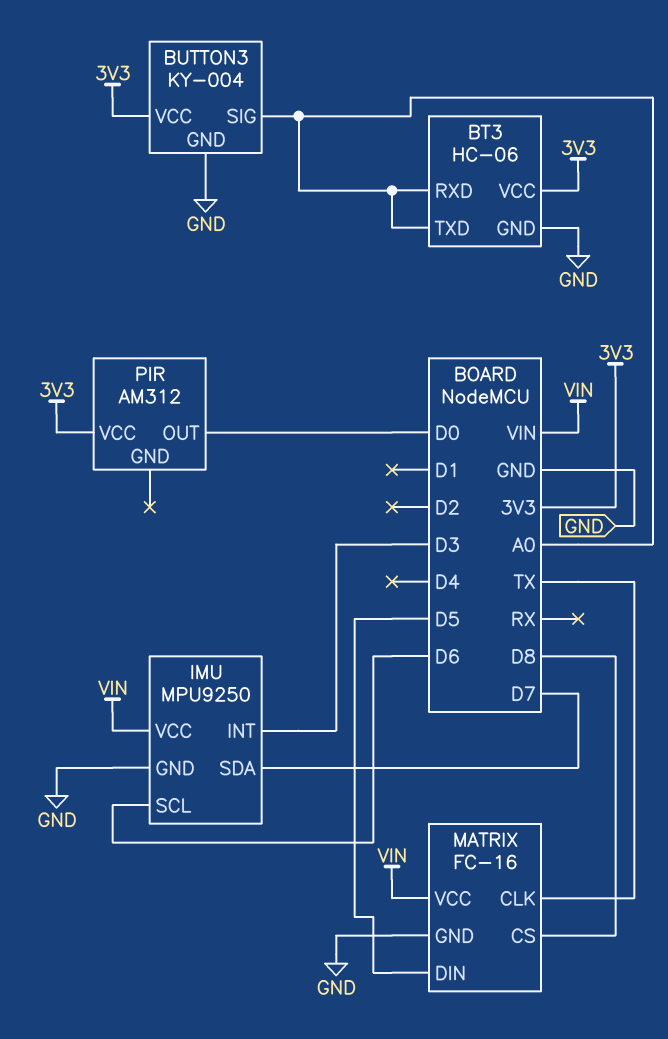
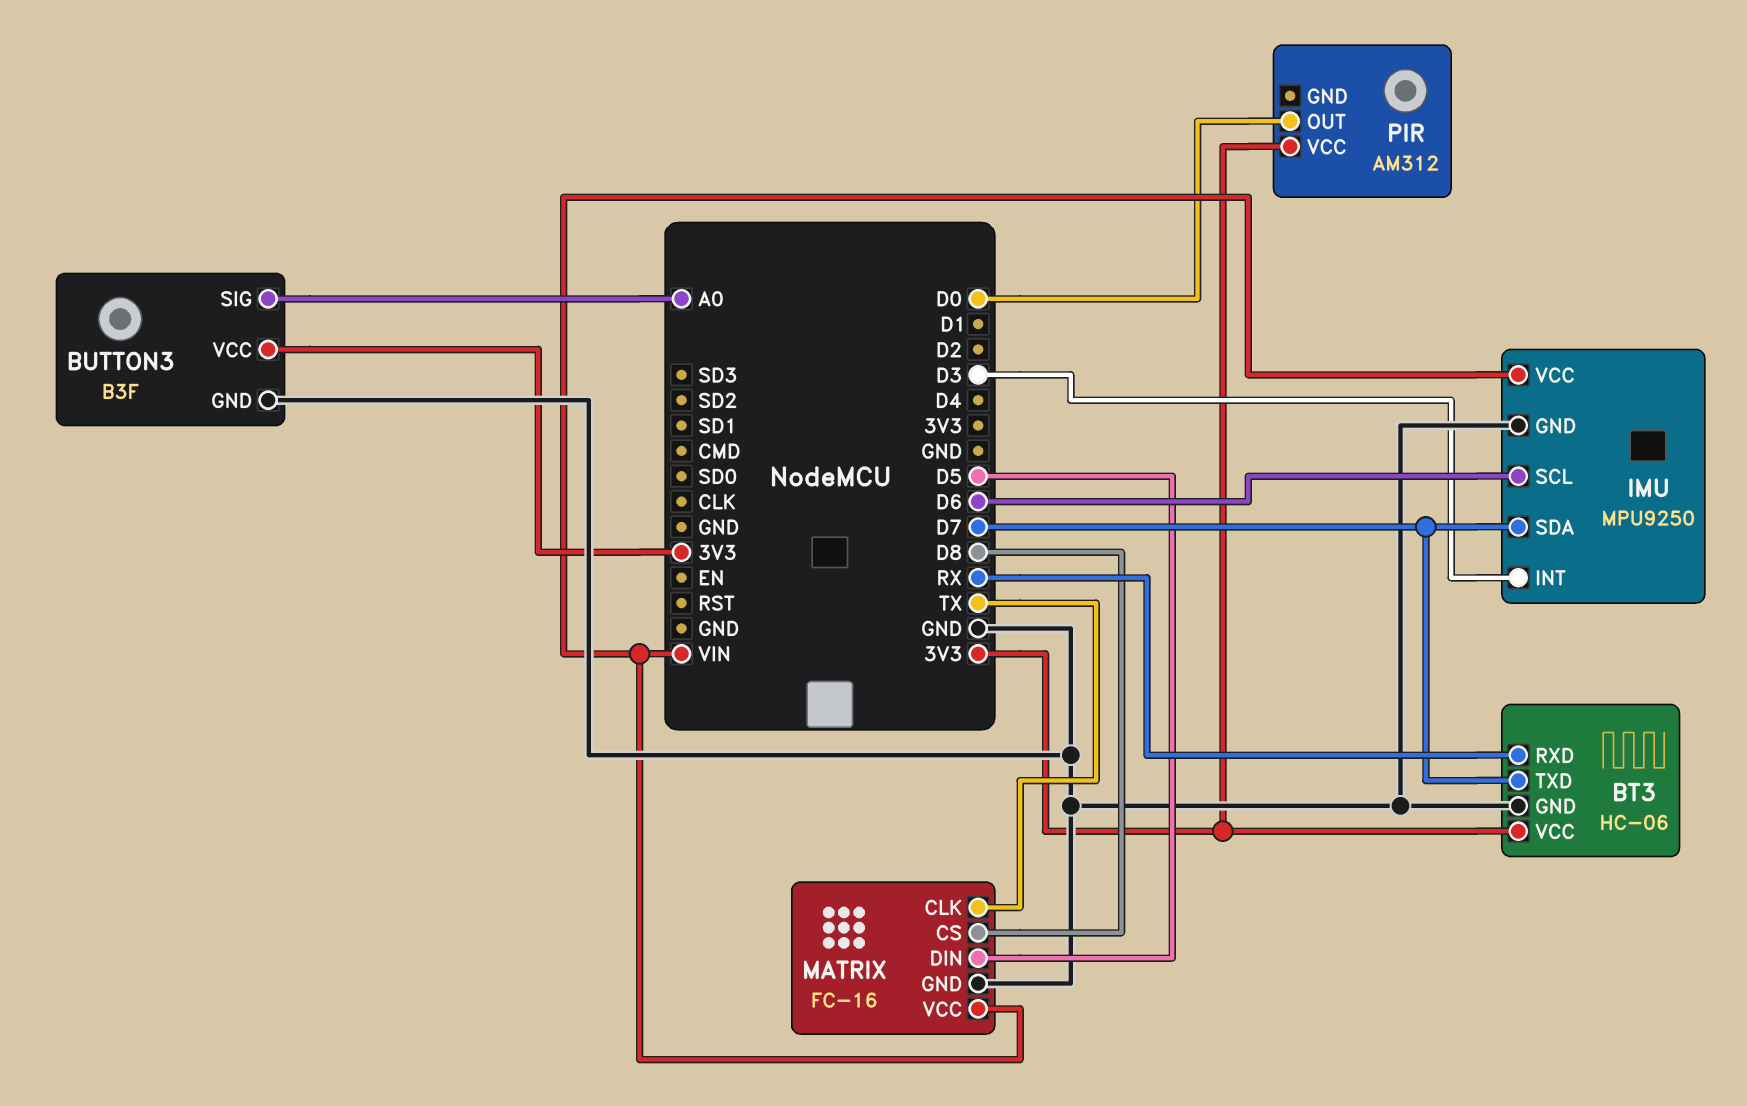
BT3 pin RXD: A0 -> RX
BT3 pin TXD: A0 -> D7
BUTTON3: KY-004 -> B3F

